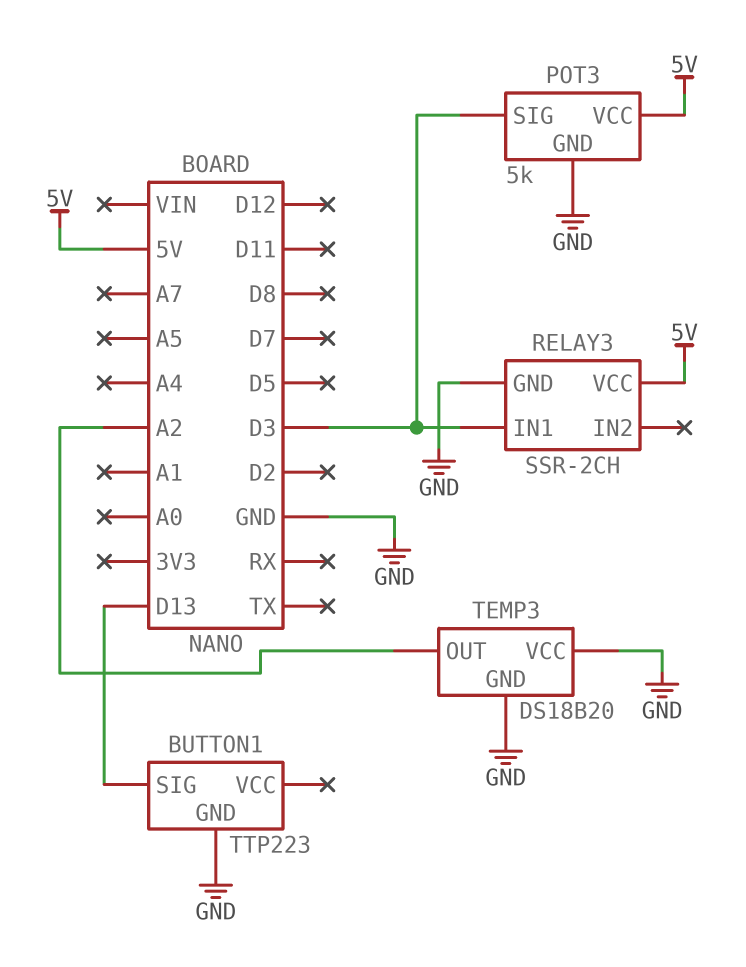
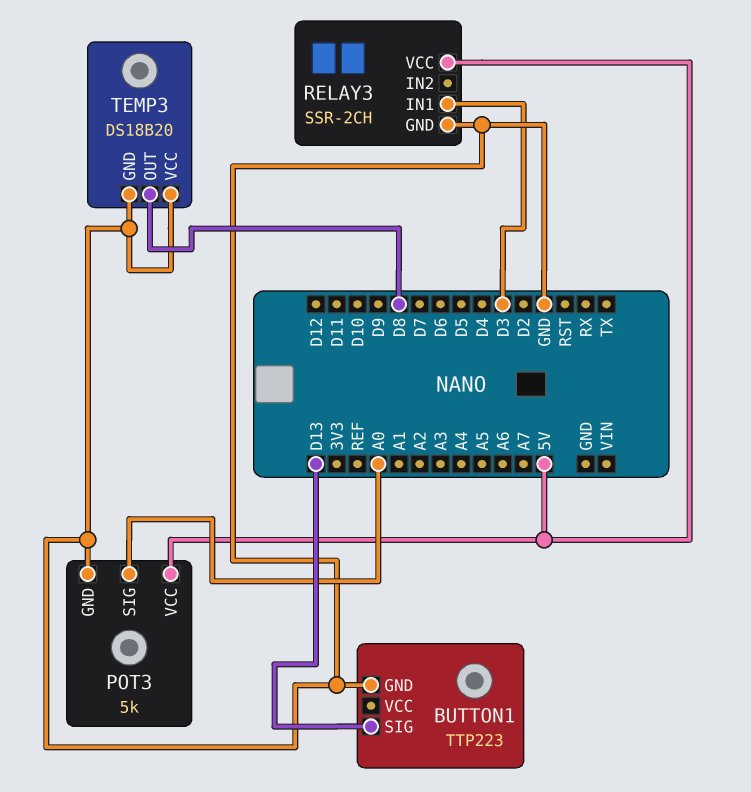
POT3 pin SIG: D3 -> A0
TEMP3 pin OUT: A2 -> D8

